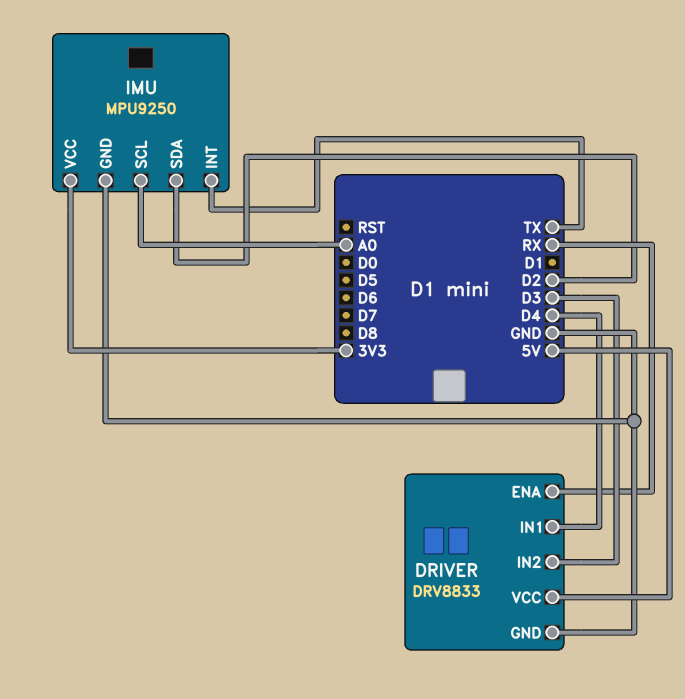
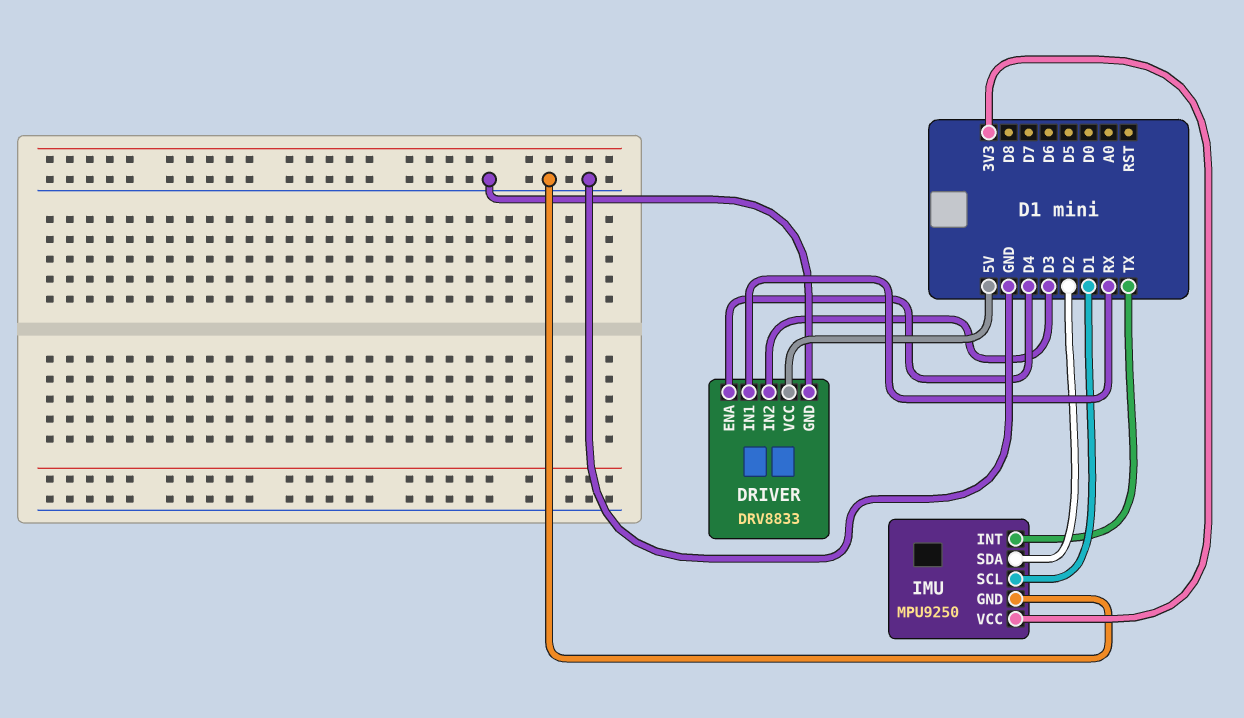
DRIVER pin ENA: RX -> D4
DRIVER pin IN1: D4 -> RX
IMU pin SCL: A0 -> D1

